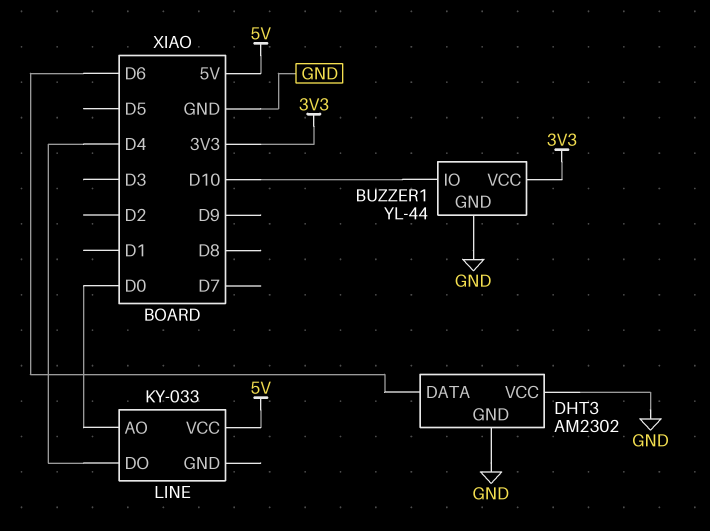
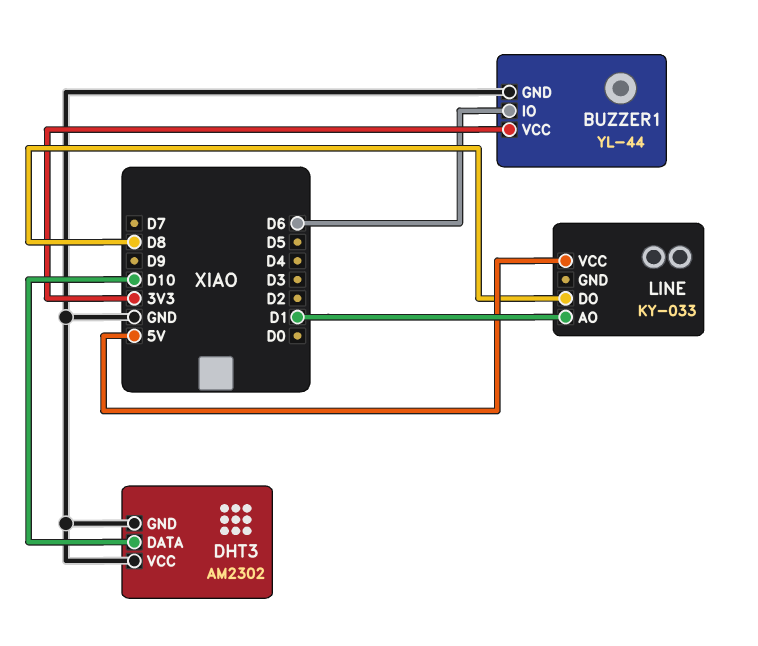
BUZZER1 pin IO: D10 -> D6
DHT3 pin DATA: D6 -> D10
LINE pin AO: D0 -> D1
LINE pin DO: D4 -> D8

